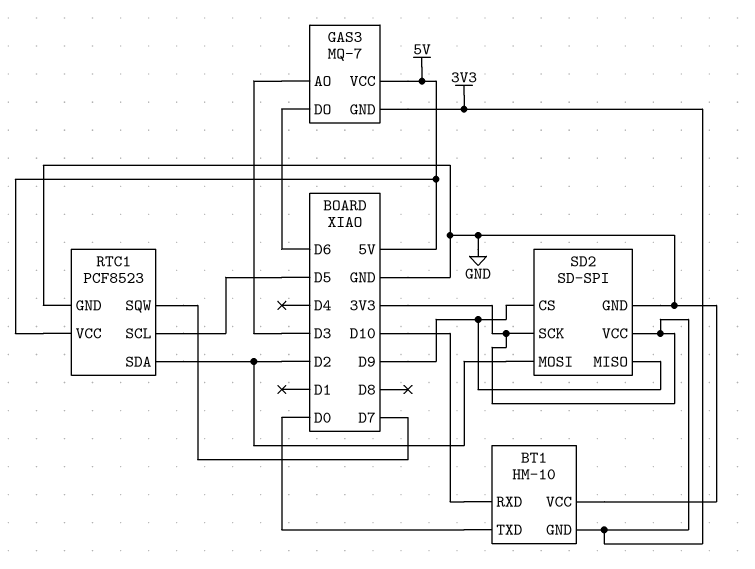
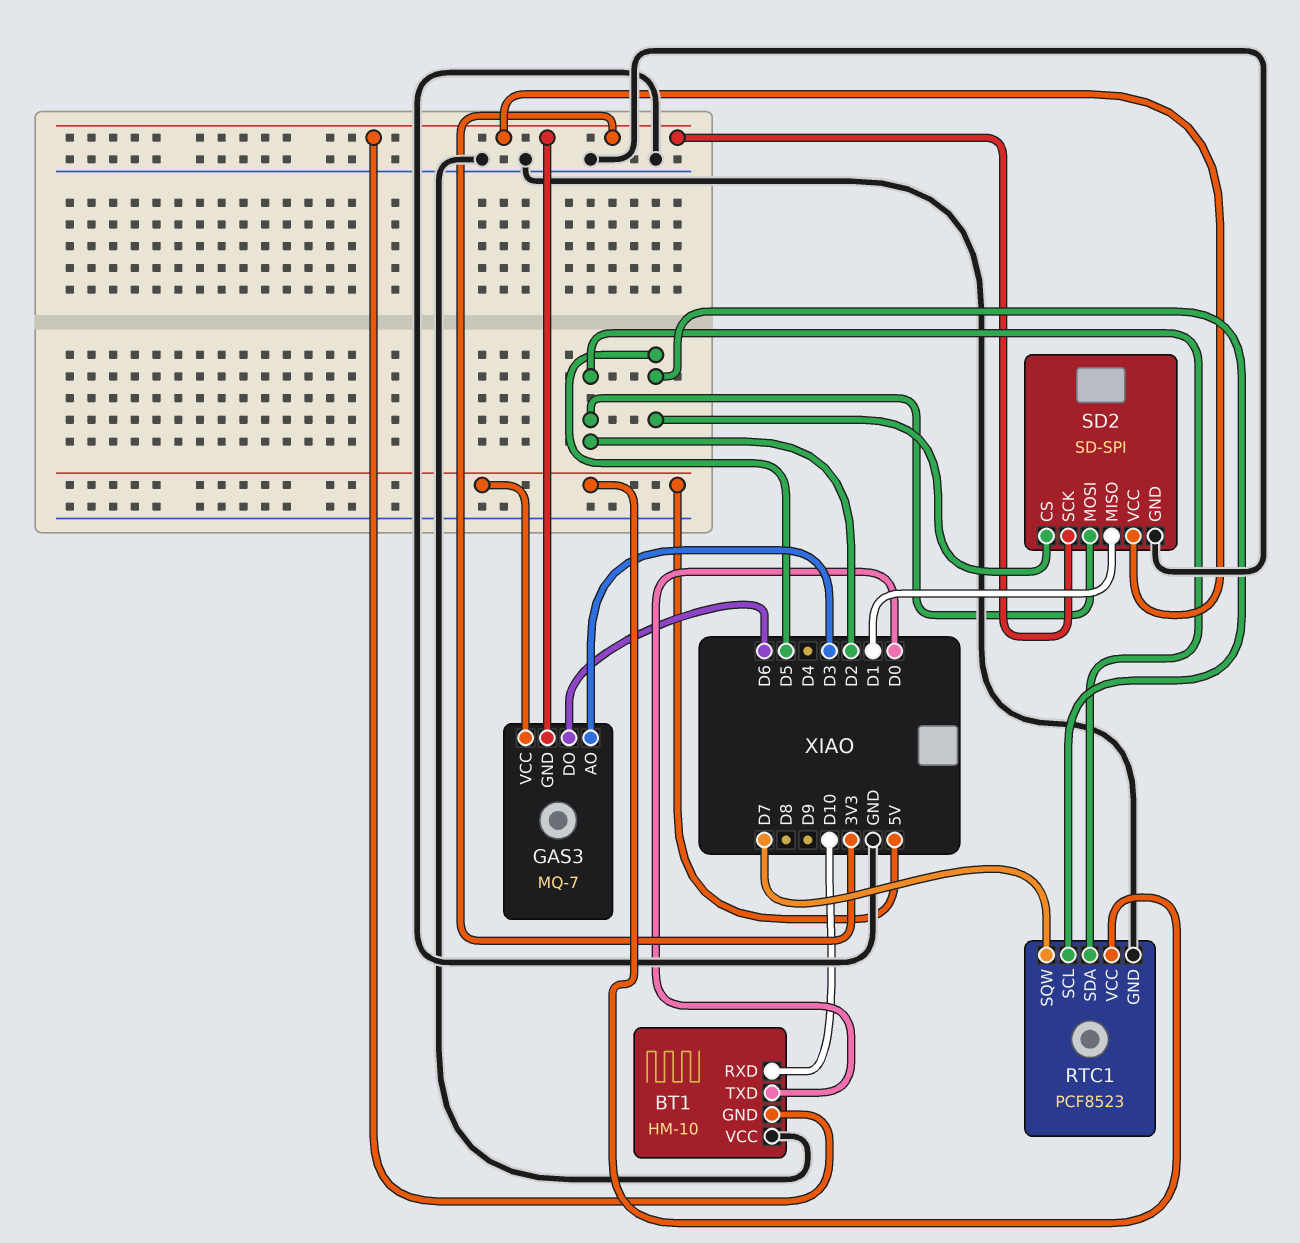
SD2 pin CS: D9 -> D5
SD2 pin MISO: D9 -> D1

